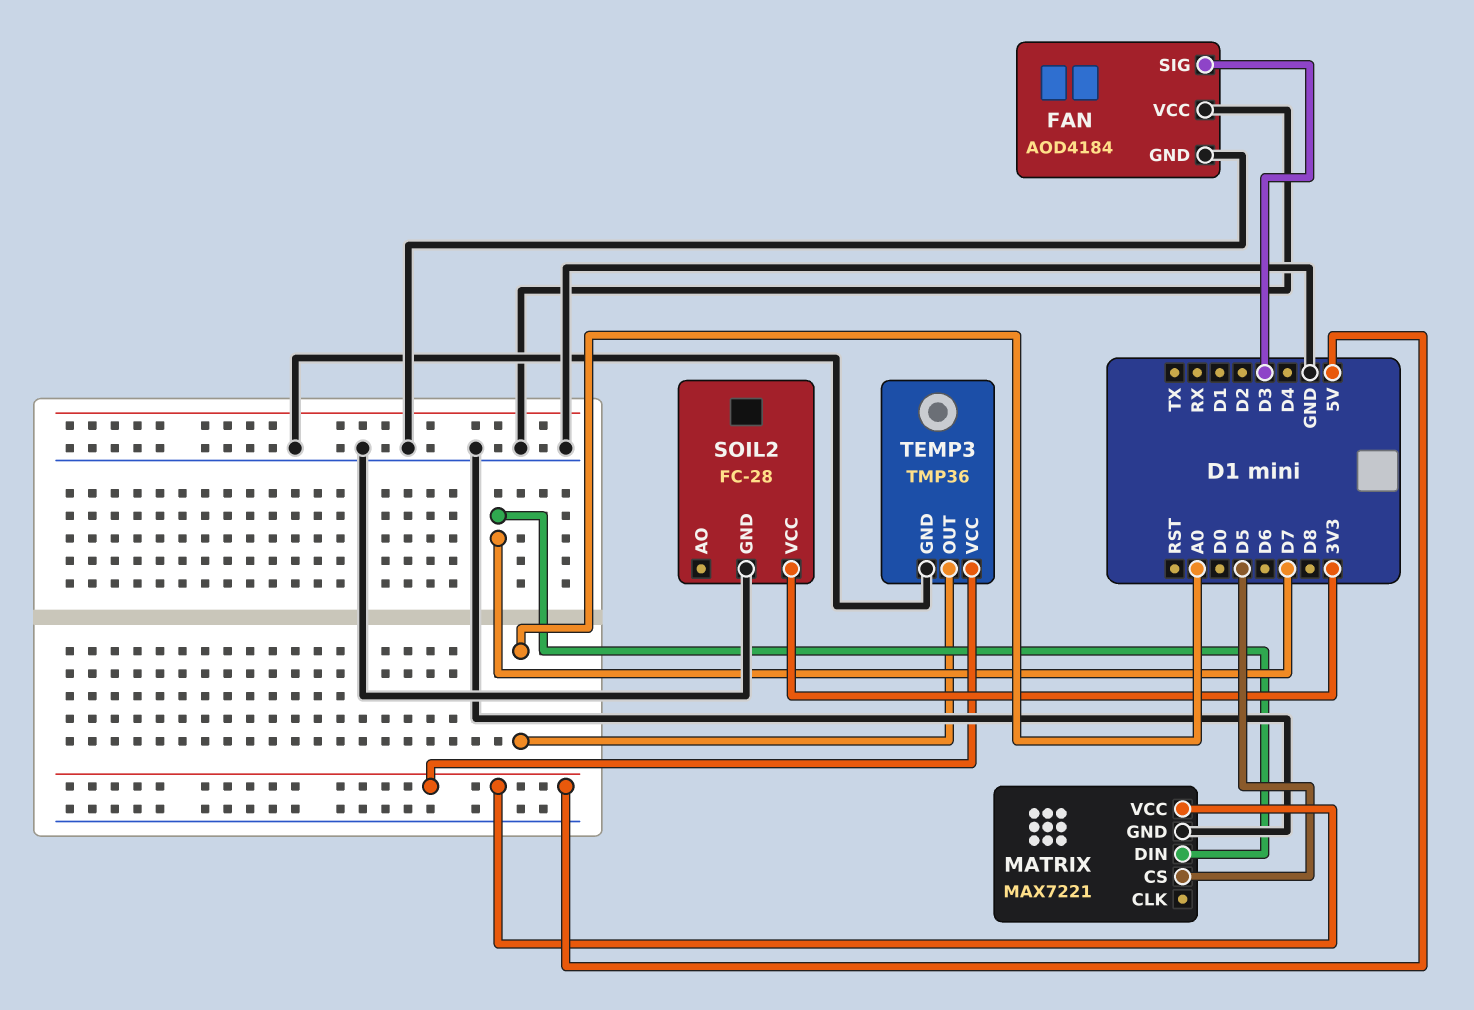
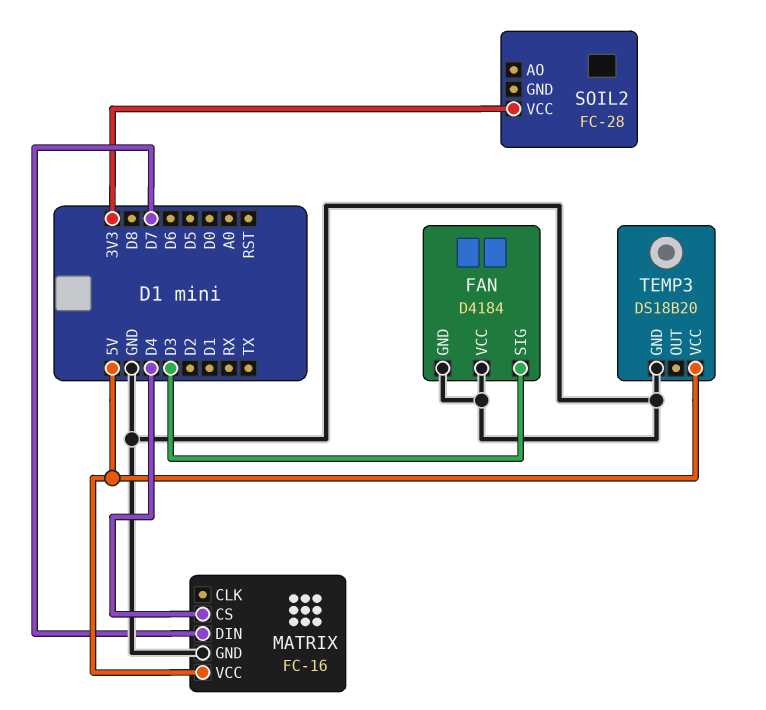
FAN: AOD4184 -> D4184
MATRIX: MAX7221 -> FC-16
MATRIX pin CS: D5 -> D4
SOIL2 pin GND: GND -> none
TEMP3: TMP36 -> DS18B20
TEMP3 pin OUT: A0 -> none

